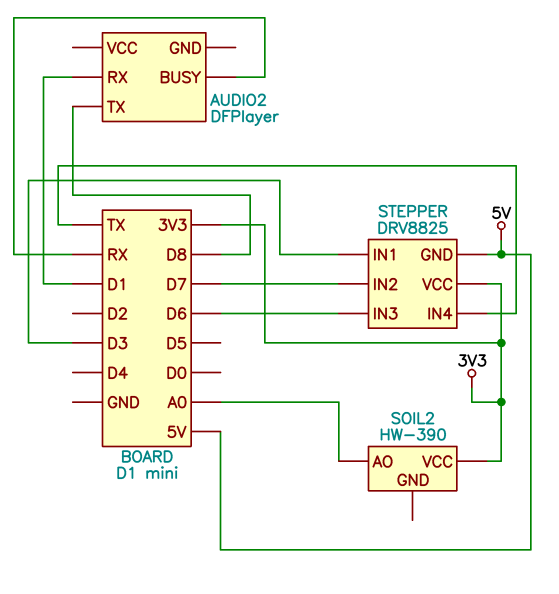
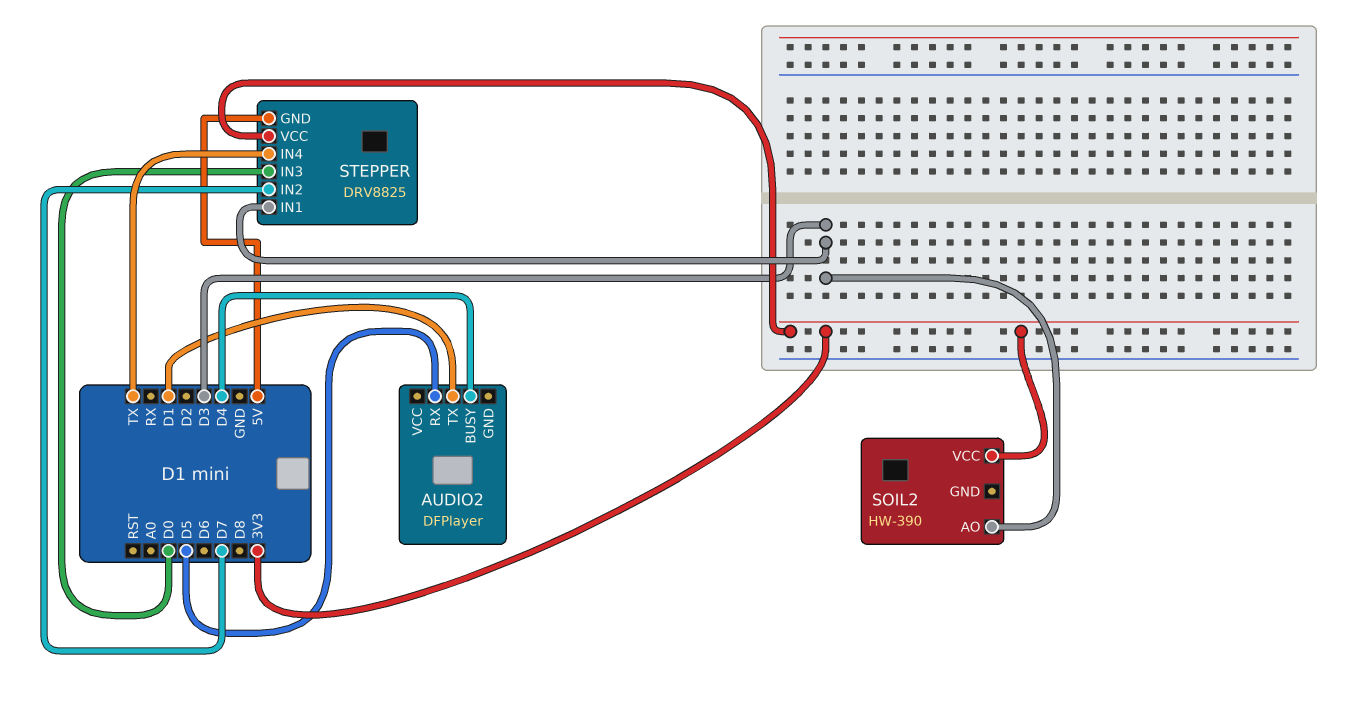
AUDIO2 pin BUSY: RX -> D4
AUDIO2 pin RX: D1 -> D5
AUDIO2 pin TX: D8 -> D1
SOIL2 pin AO: A0 -> D3
STEPPER pin IN3: D6 -> D0

